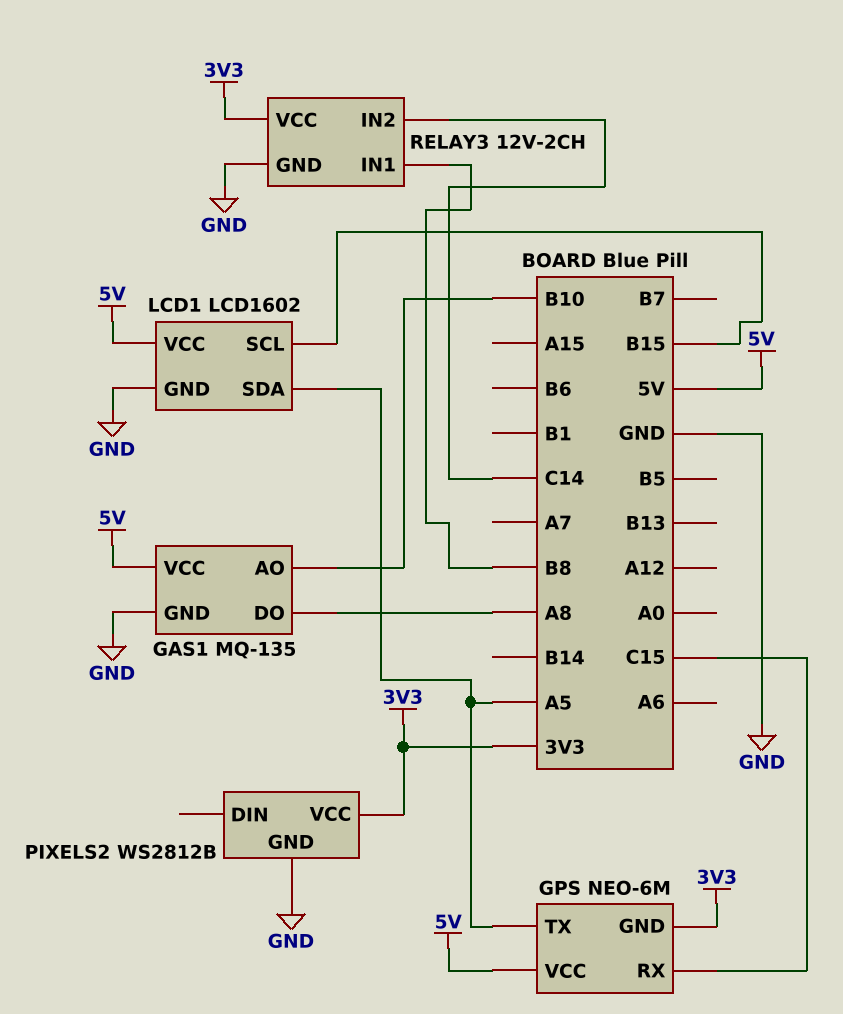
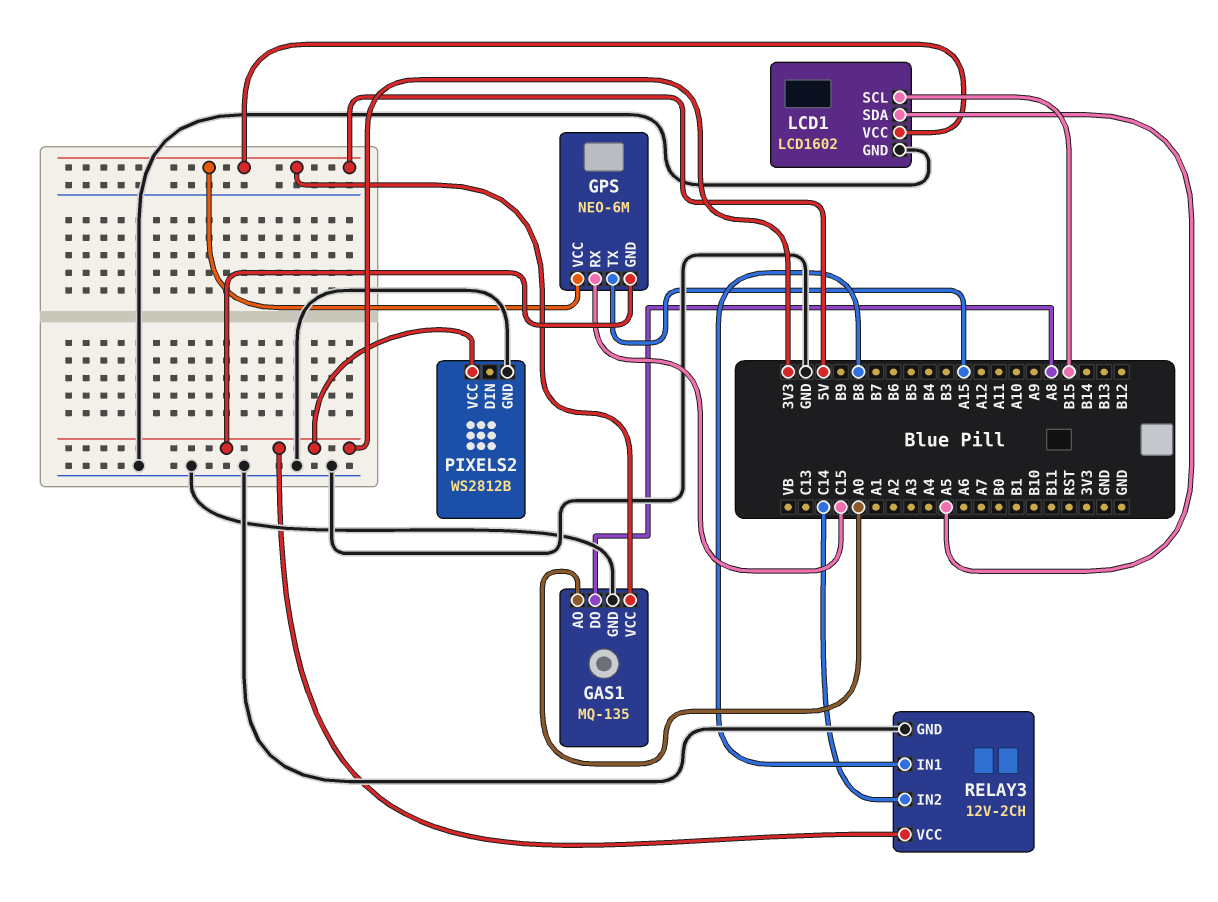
GAS1 pin AO: B10 -> A0
GPS pin TX: A5 -> A15

